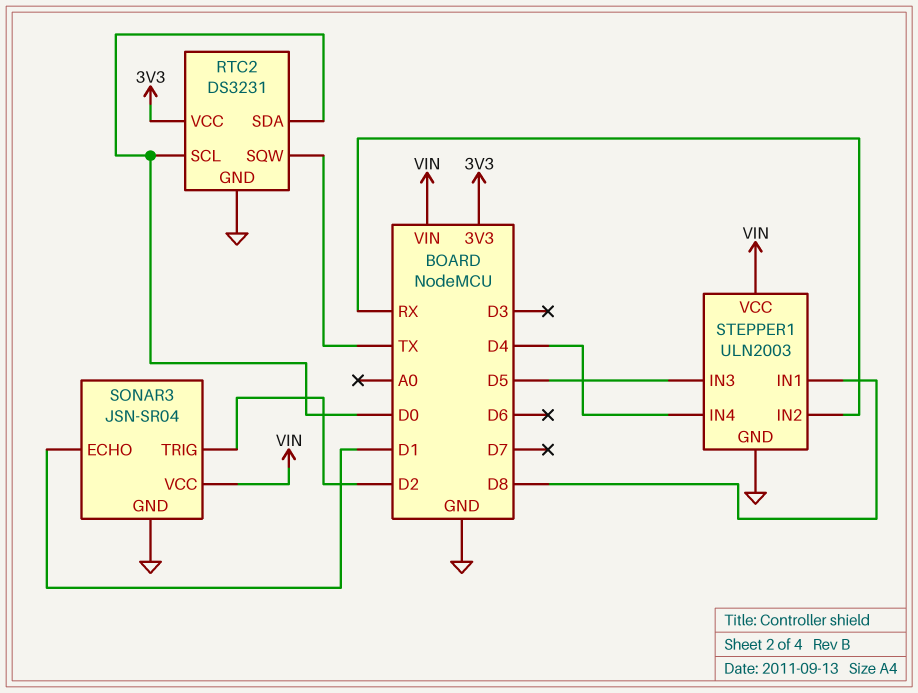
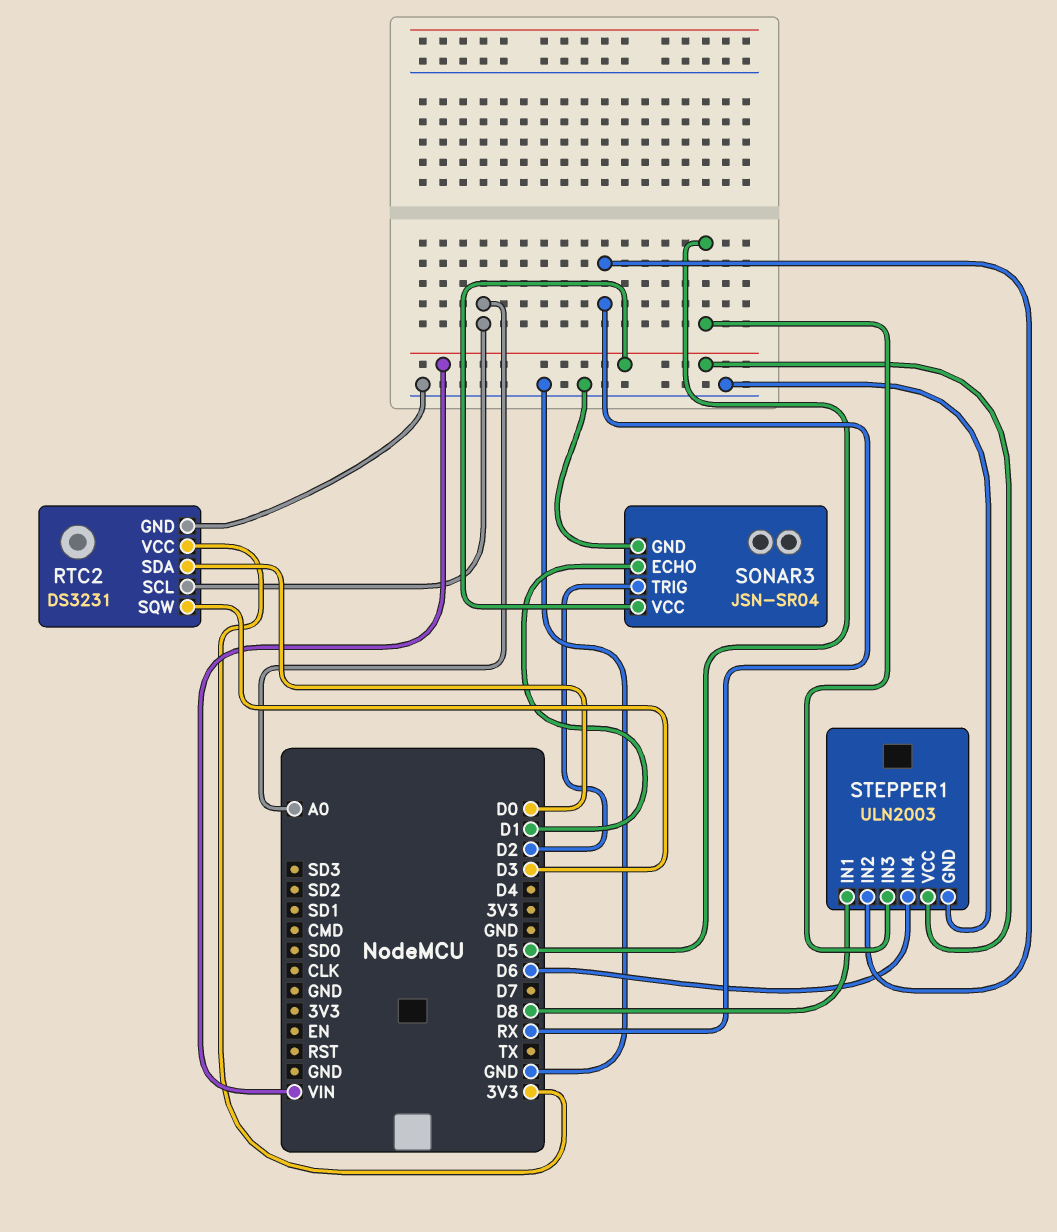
RTC2 pin SCL: D0 -> A0
RTC2 pin SQW: TX -> D3
STEPPER1 pin IN4: D4 -> D6

